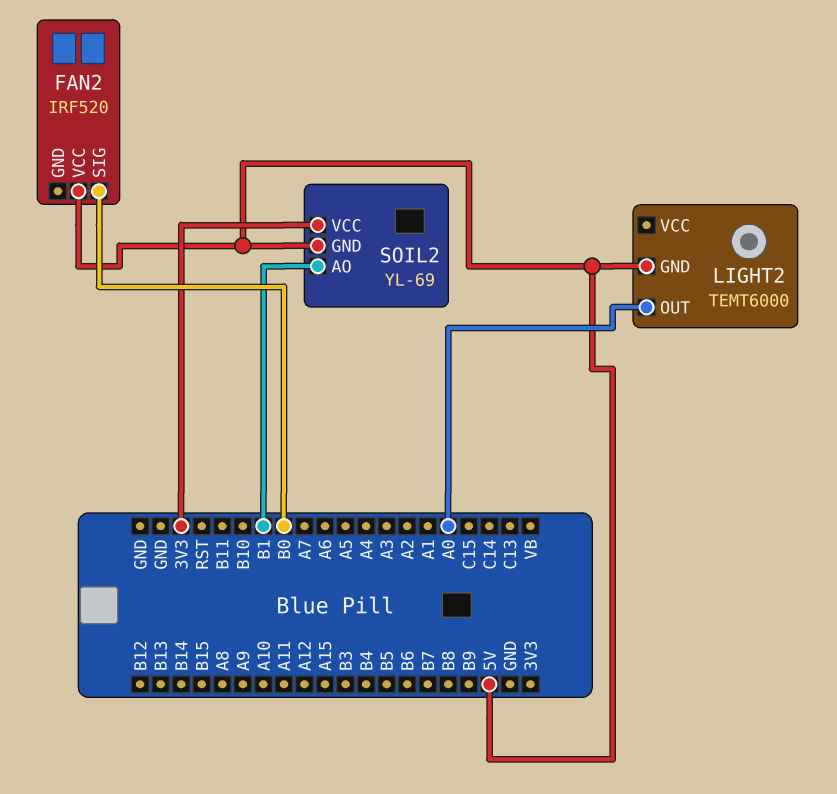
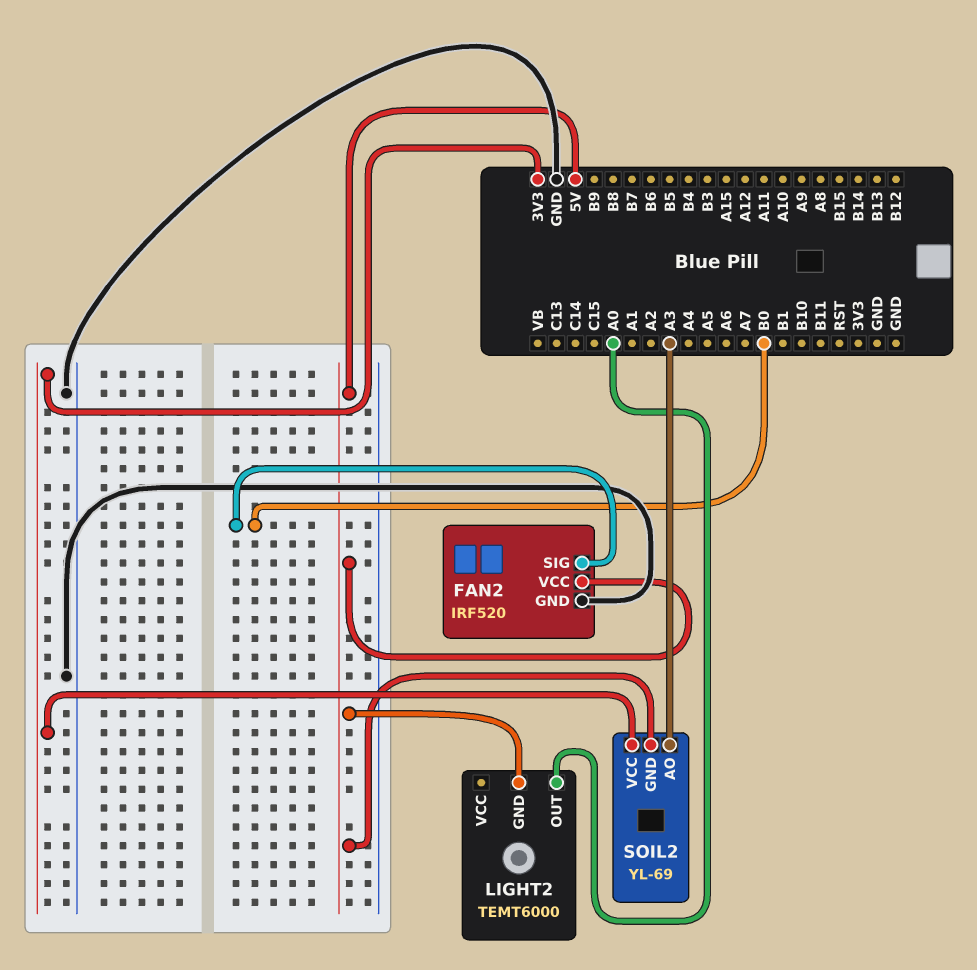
FAN2 pin GND: none -> GND
SOIL2 pin AO: B1 -> A3

